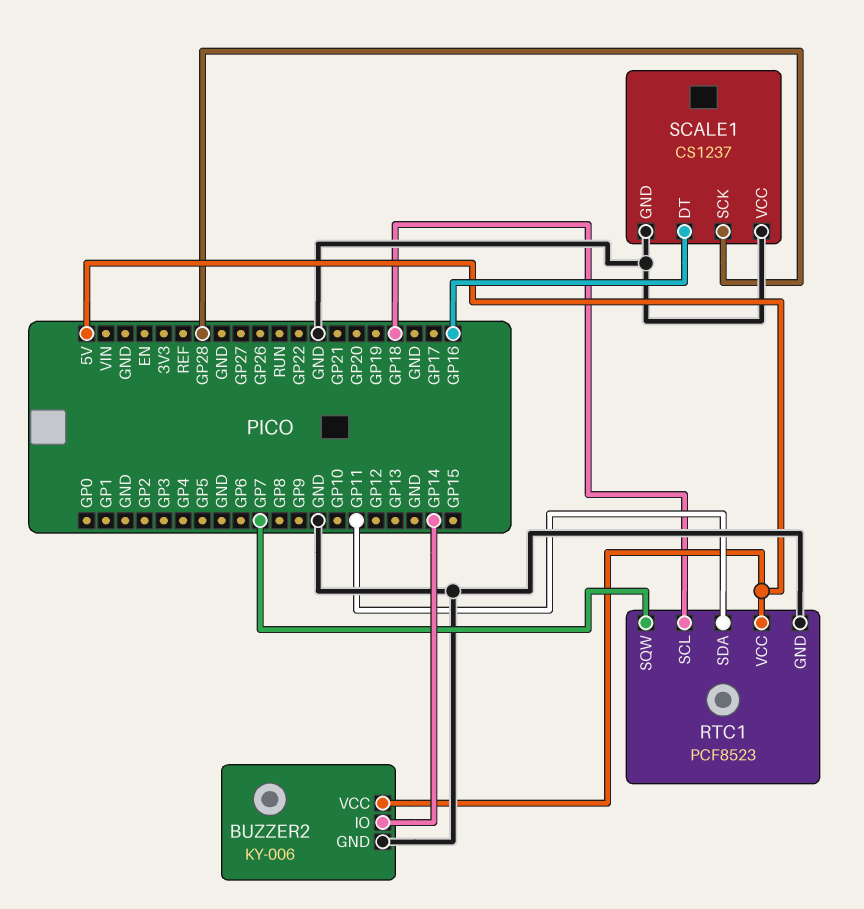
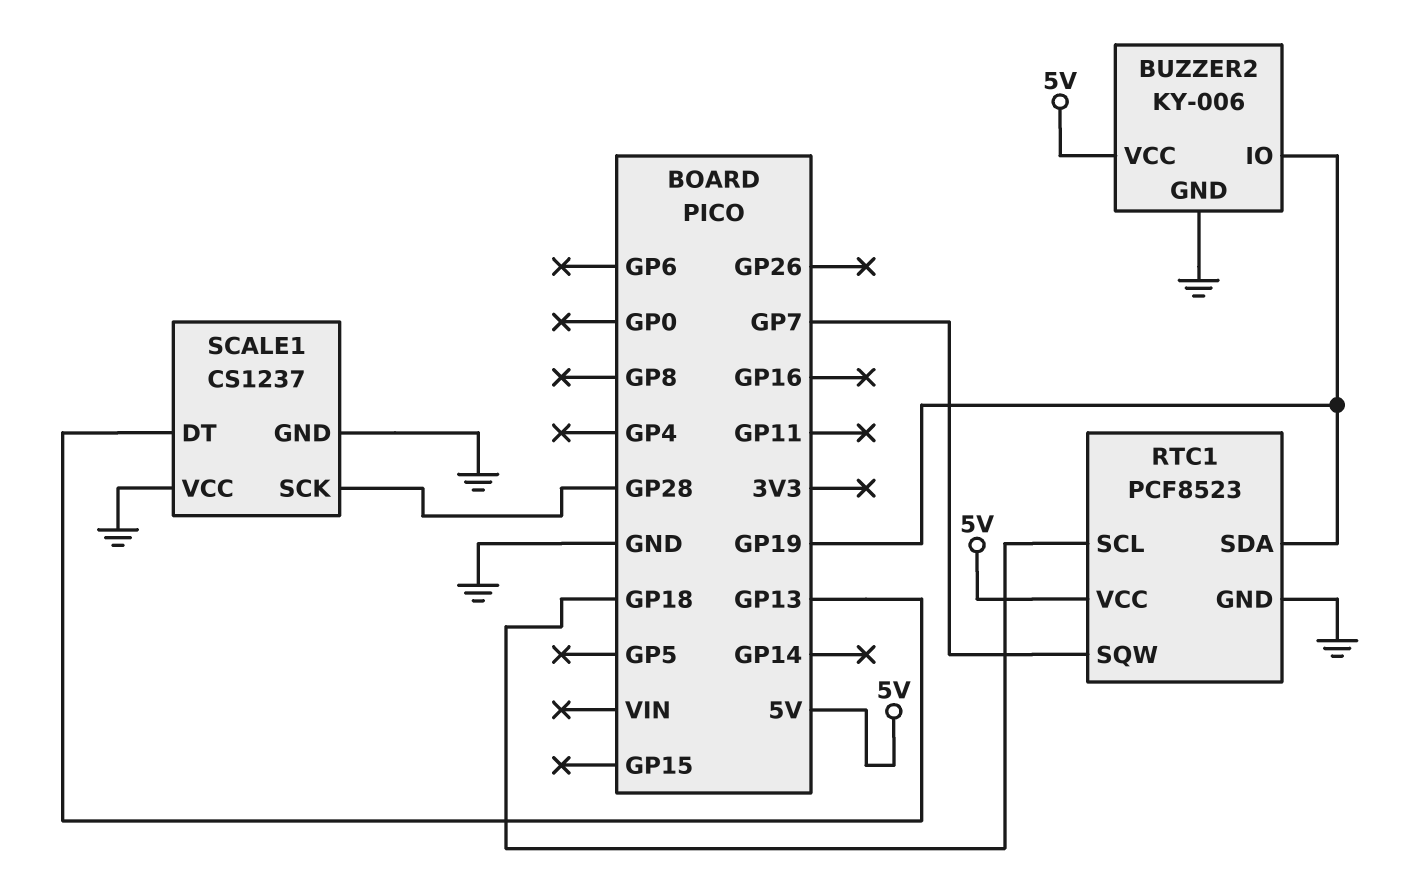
BUZZER2 pin IO: GP14 -> GP19
RTC1 pin SDA: GP11 -> GP19
SCALE1 pin DT: GP16 -> GP13

